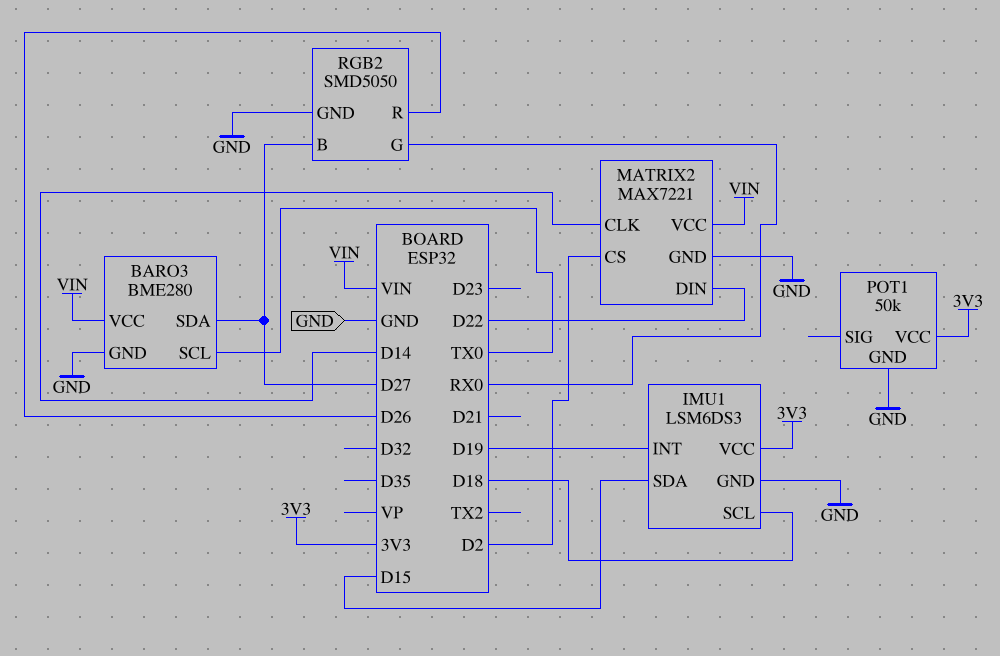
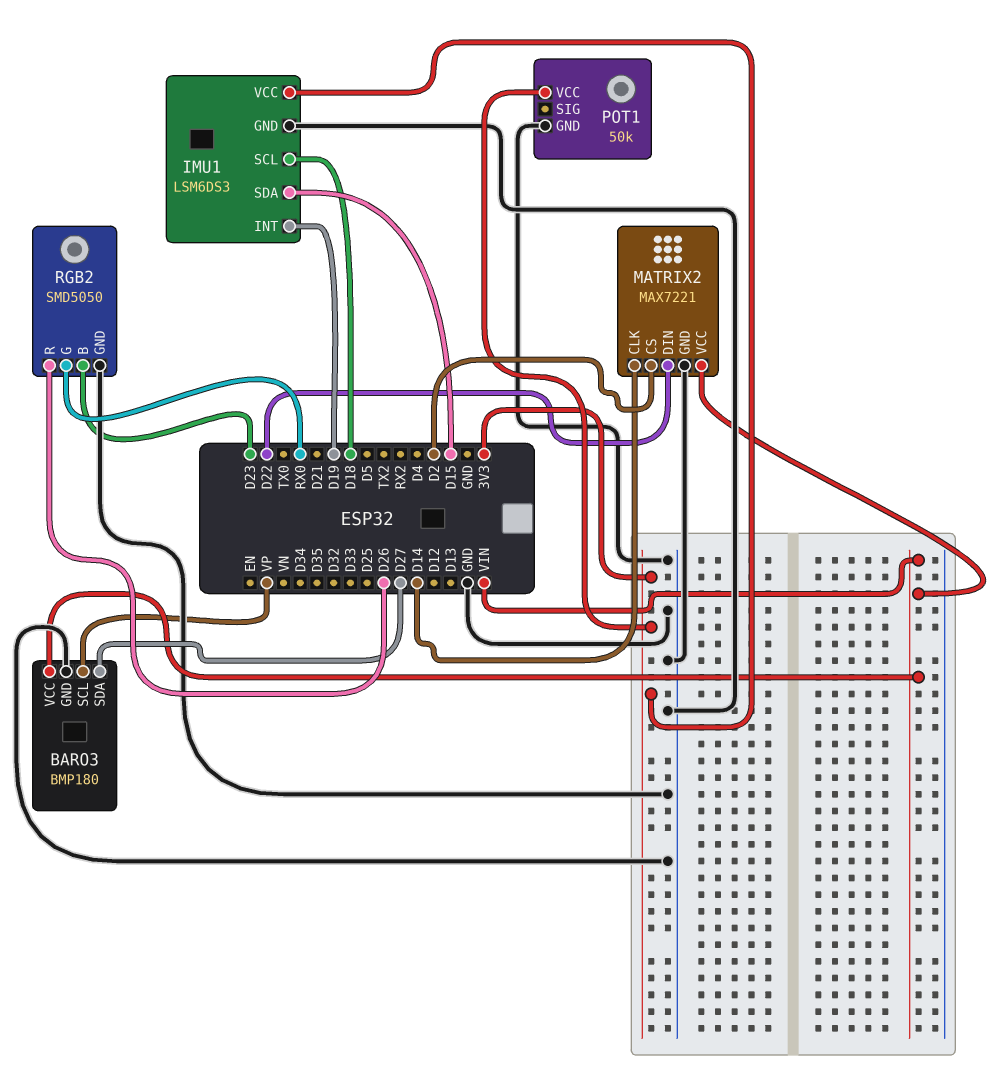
BARO3: BME280 -> BMP180
BARO3 pin SCL: TX0 -> VP
RGB2 pin B: D27 -> D23

